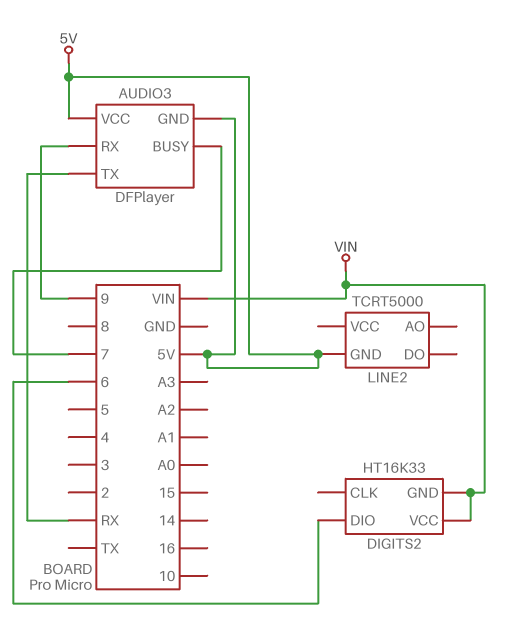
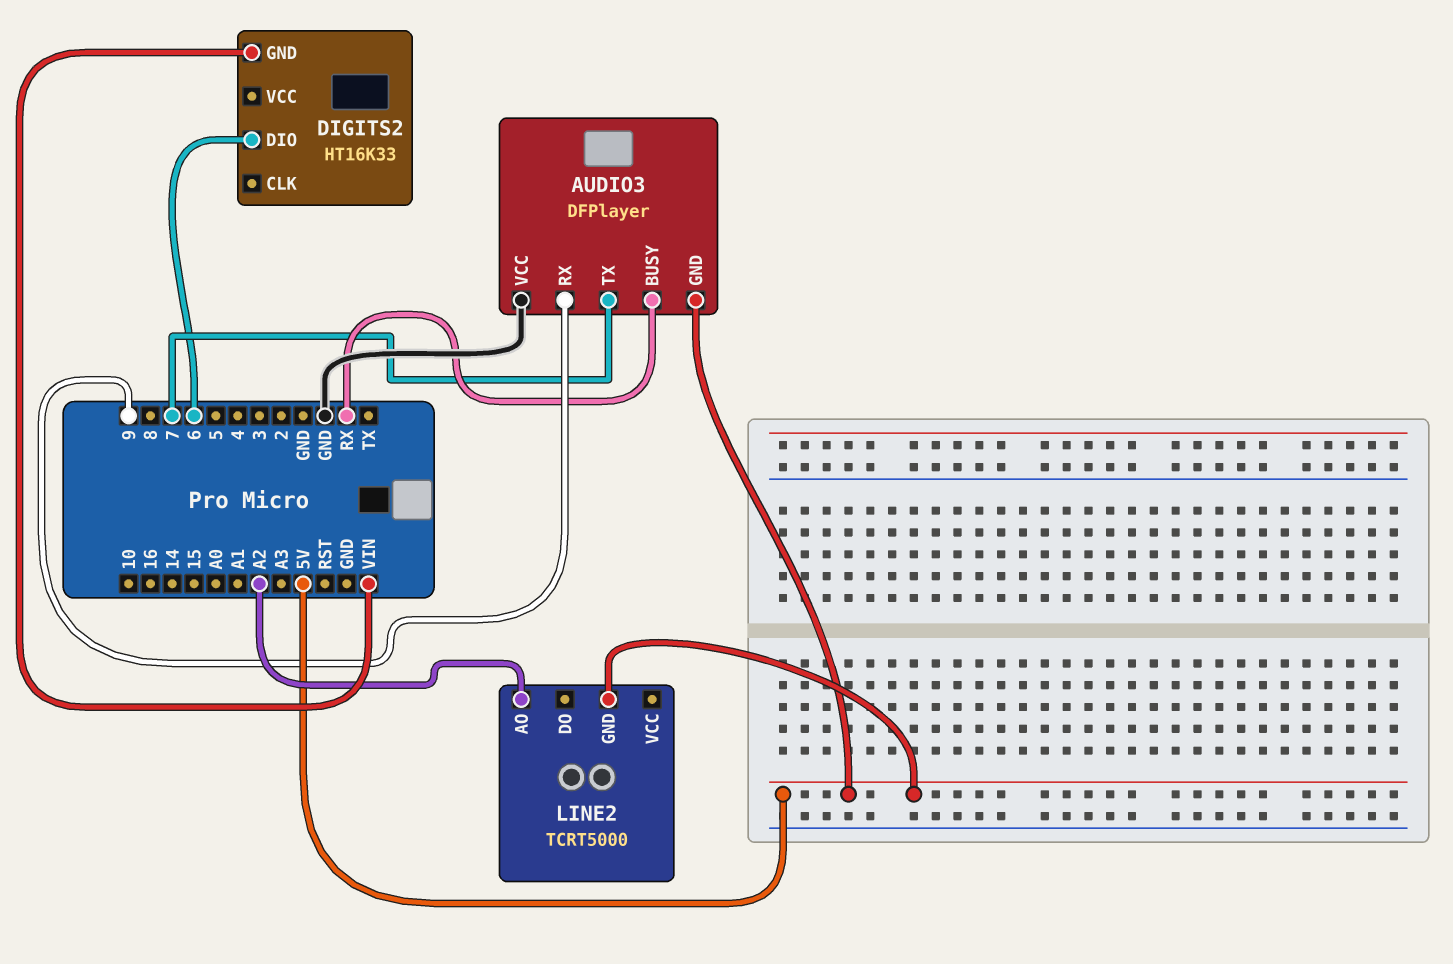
AUDIO3 pin BUSY: 7 -> RX
AUDIO3 pin TX: RX -> 7
AUDIO3 pin VCC: 5V -> GND
DIGITS2 pin VCC: VIN -> none
LINE2 pin AO: none -> A2

